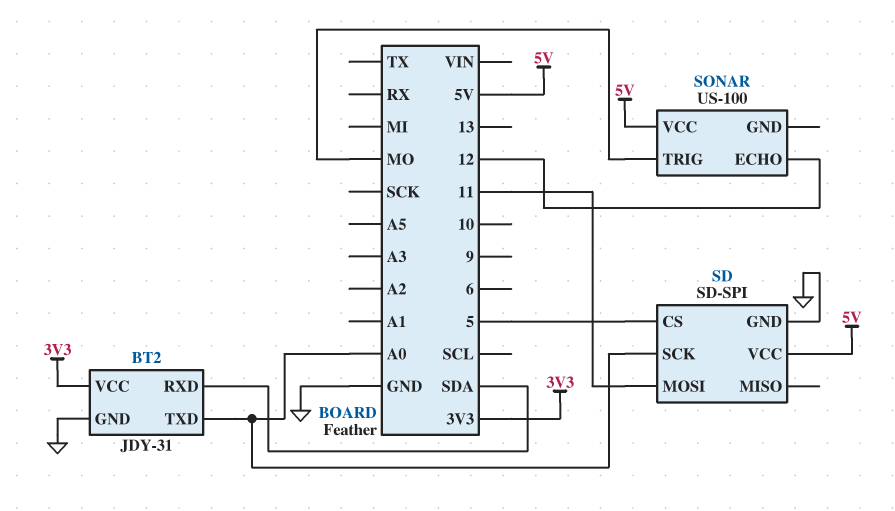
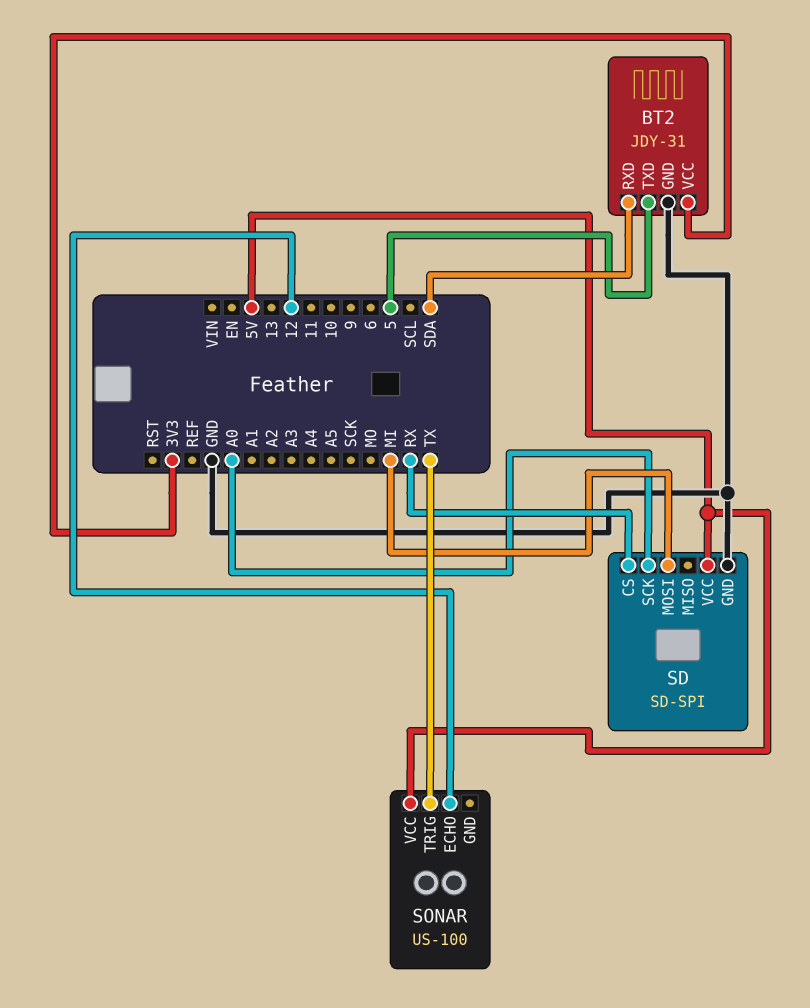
BT2 pin TXD: A0 -> 5
SD pin CS: 5 -> RX
SD pin MOSI: 11 -> MI
SONAR pin TRIG: MO -> TX

